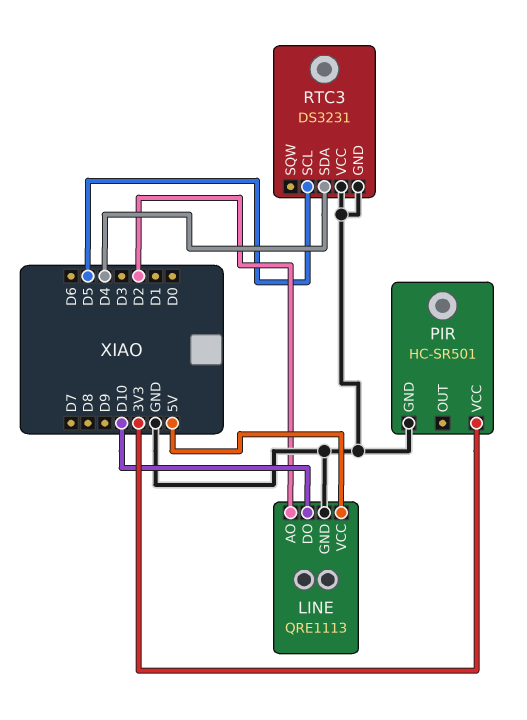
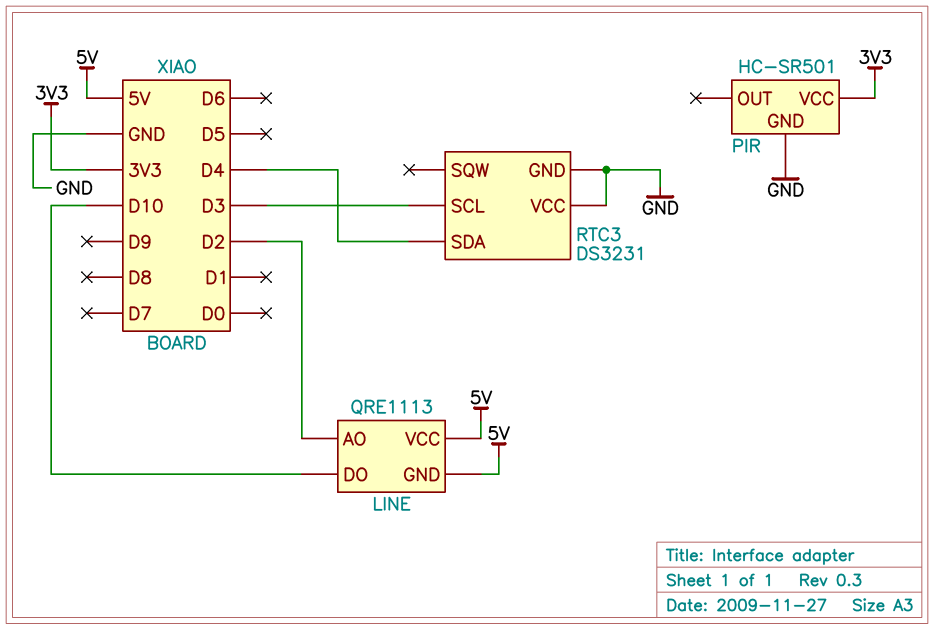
LINE pin GND: GND -> 5V
RTC3 pin SCL: D5 -> D3

